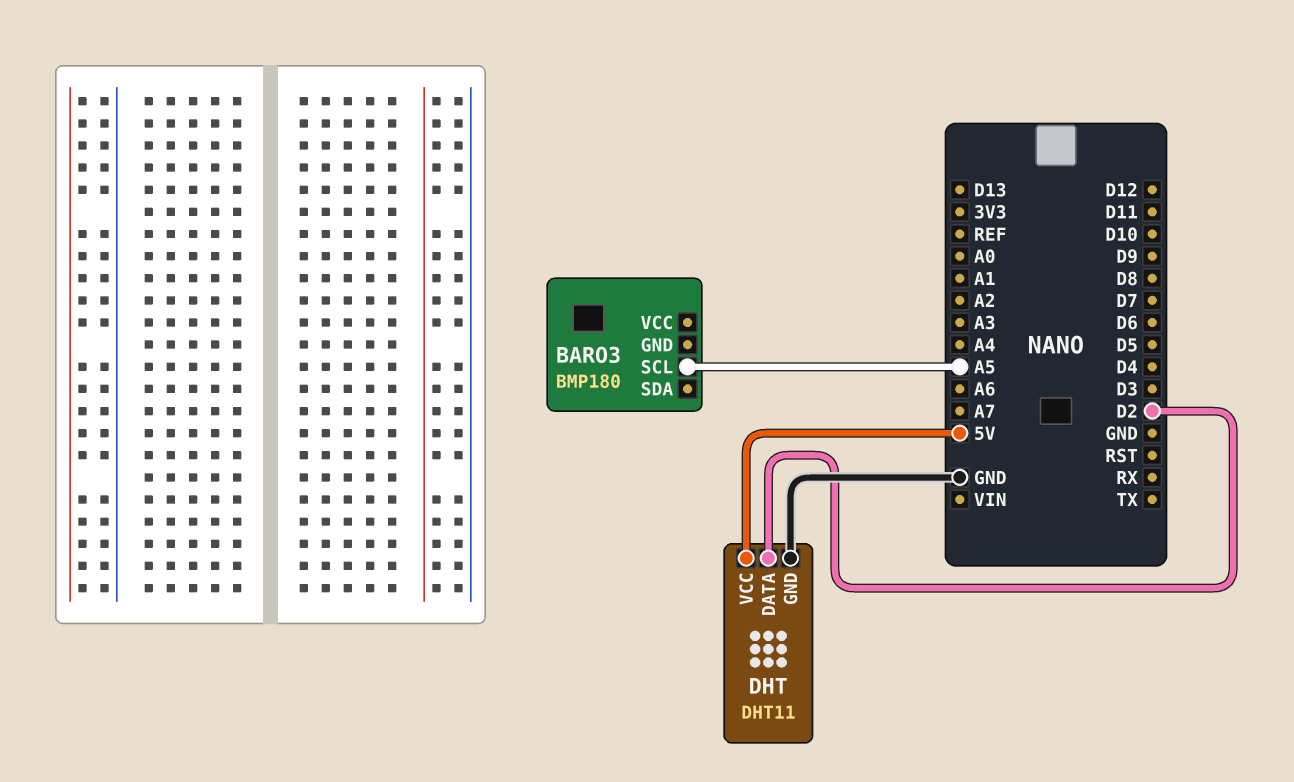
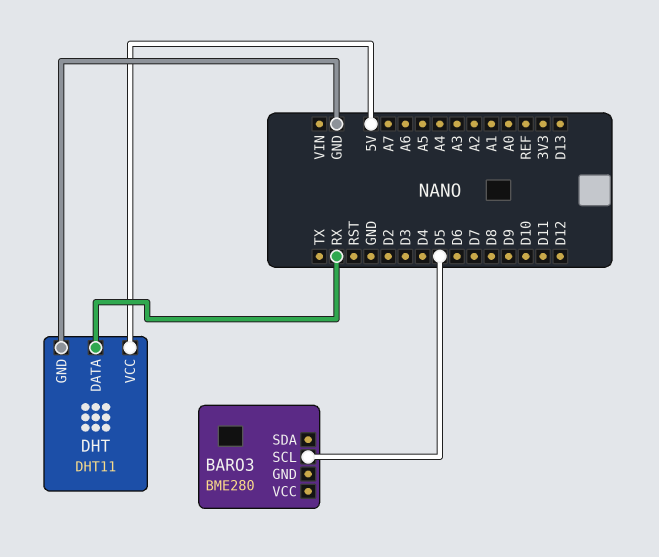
BARO3: BMP180 -> BME280
BARO3 pin SCL: A5 -> D5
DHT pin DATA: D2 -> RX

